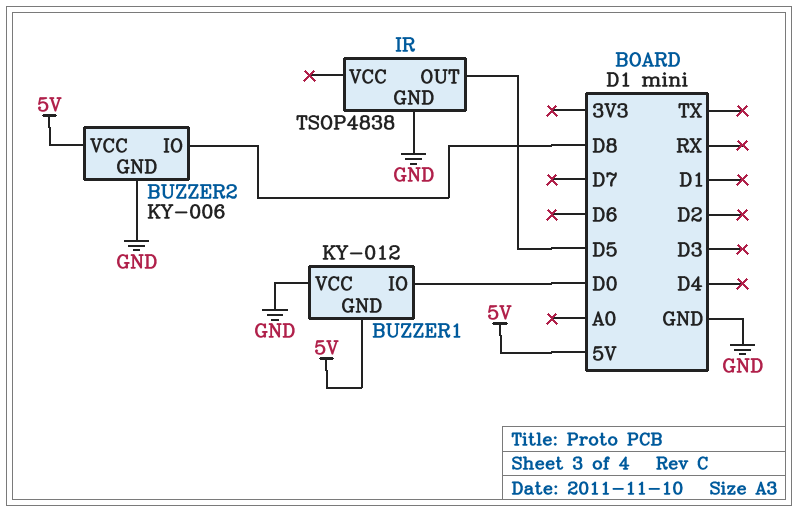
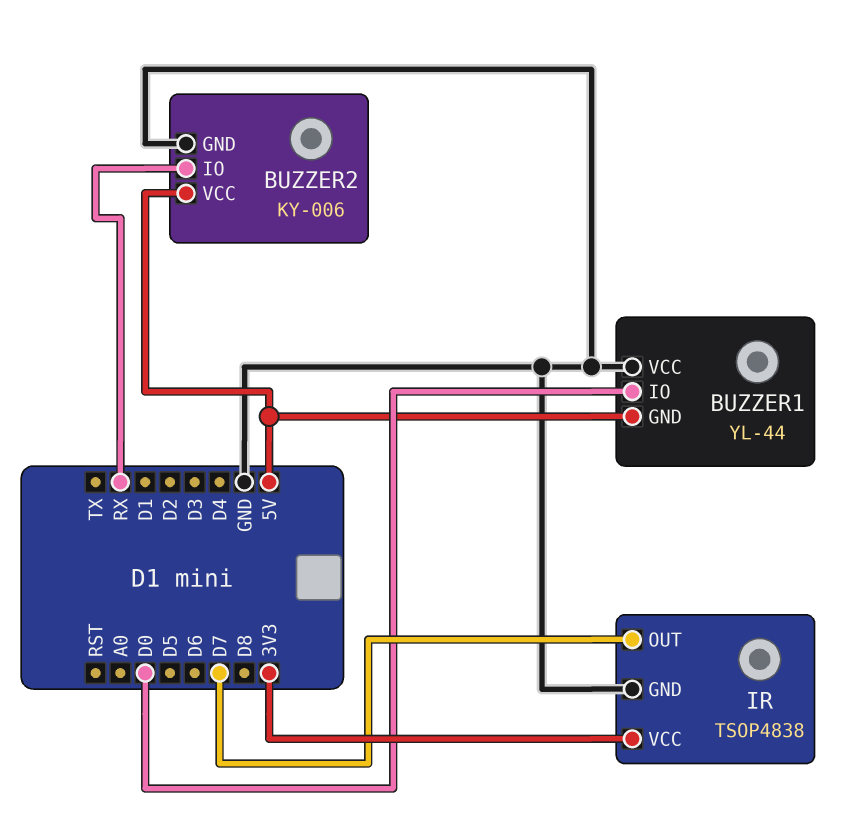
BUZZER1: KY-012 -> YL-44
BUZZER2 pin IO: D8 -> RX
IR pin OUT: D5 -> D7
IR pin VCC: none -> 3V3

